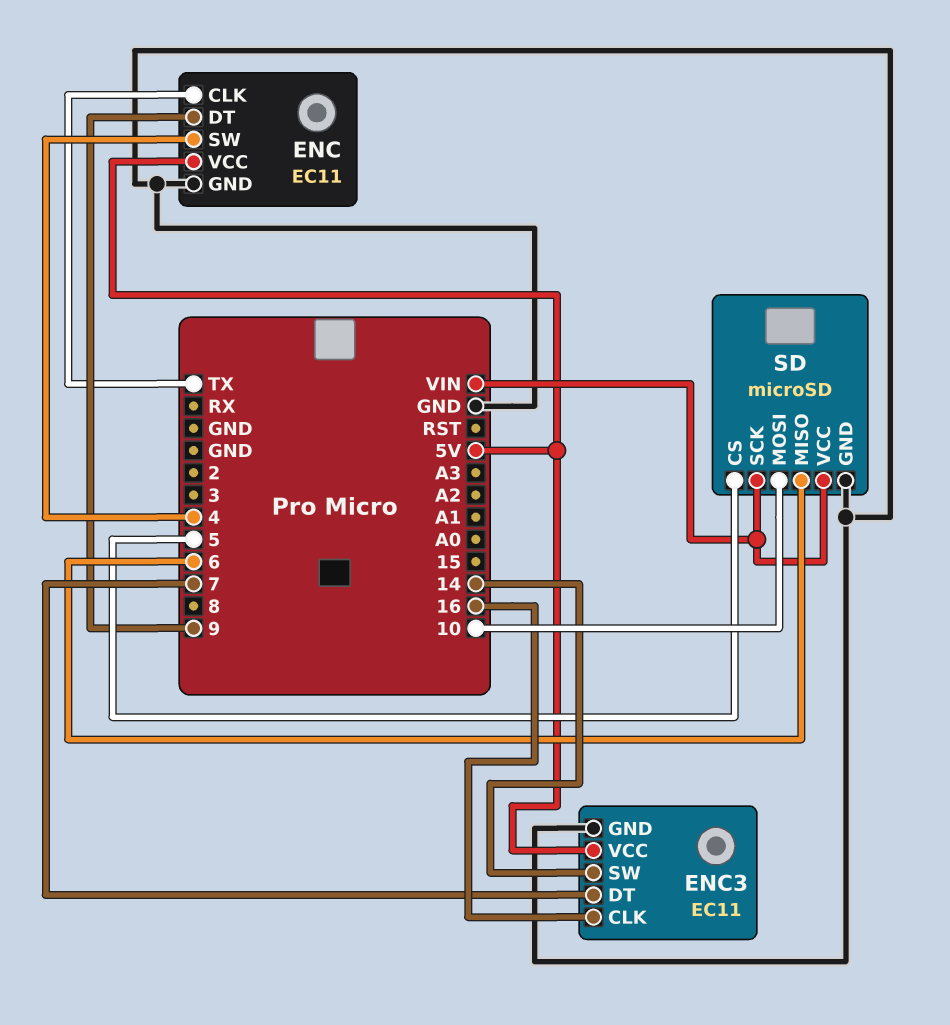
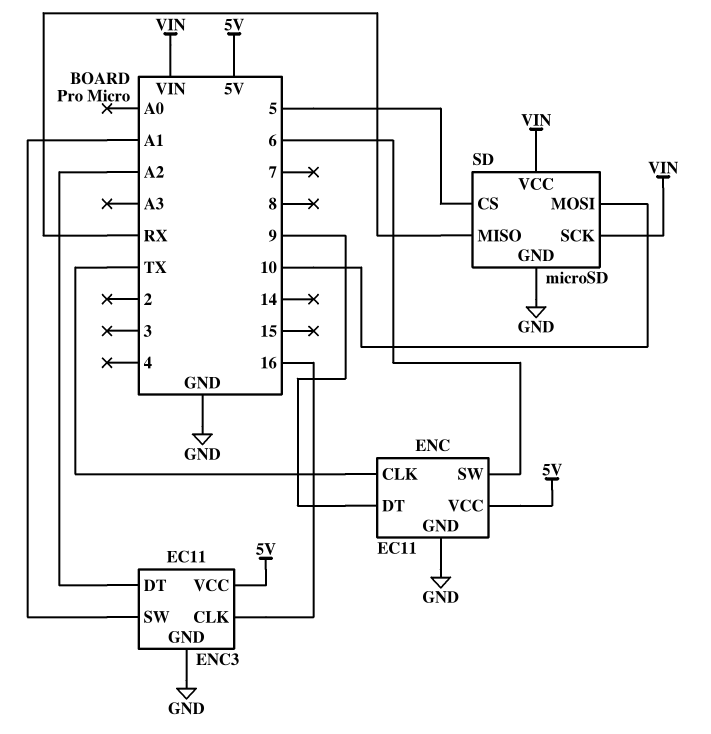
ENC pin SW: 4 -> 6
ENC3 pin DT: 7 -> A2
ENC3 pin SW: 14 -> A1
SD pin MISO: 6 -> RX

